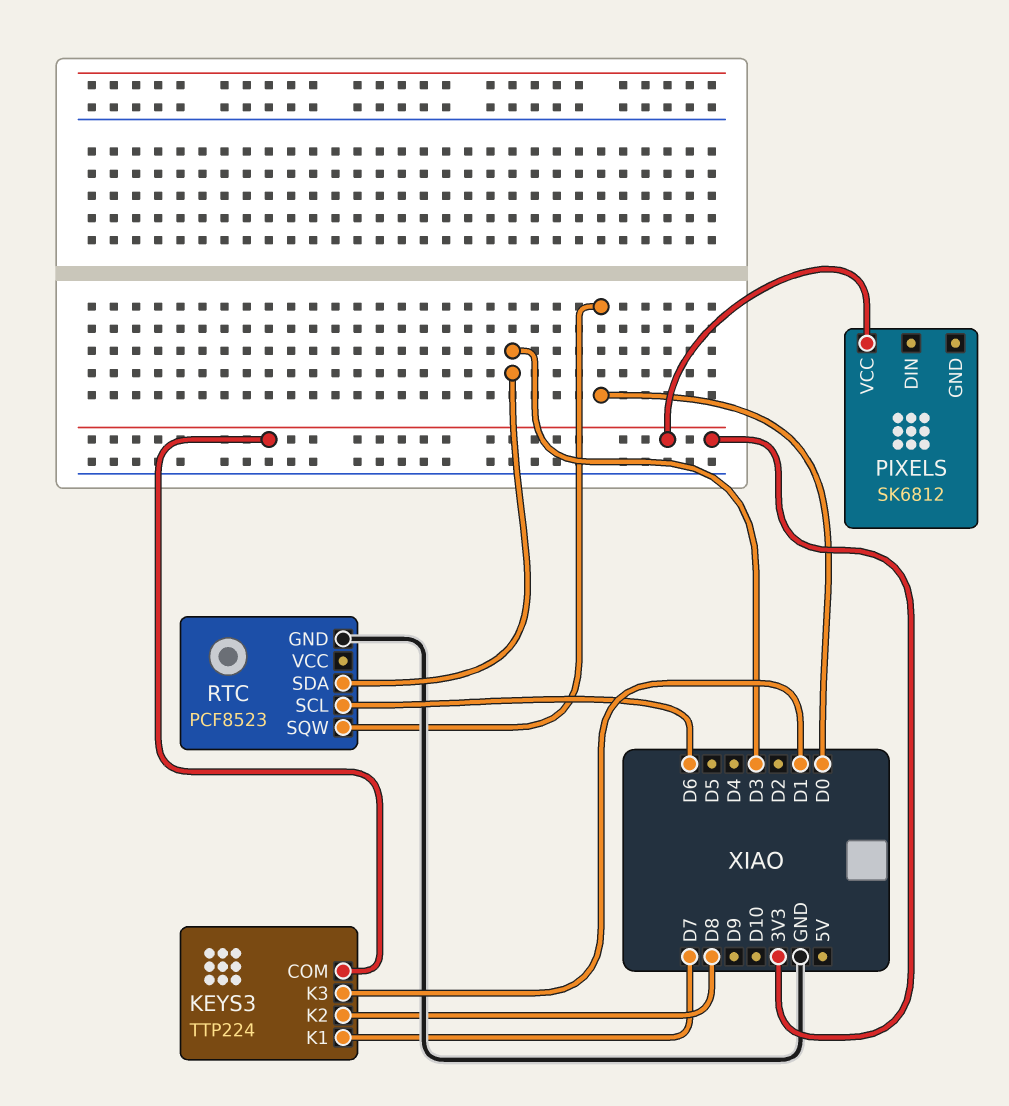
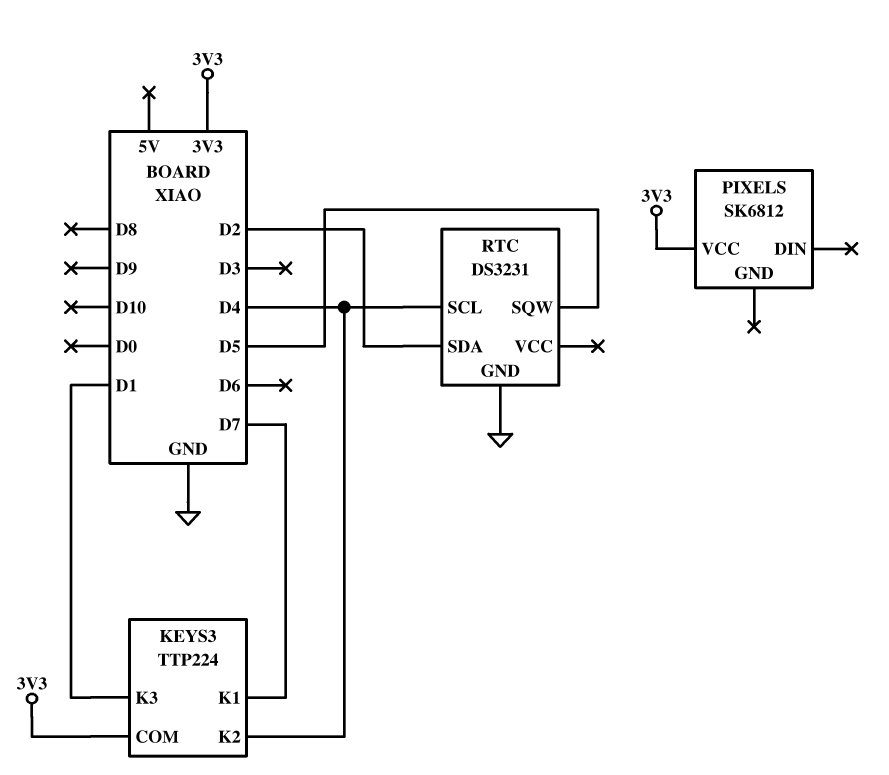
KEYS3 pin K2: D8 -> D4
RTC: PCF8523 -> DS3231
RTC pin SCL: D6 -> D4
RTC pin SDA: D3 -> D2
RTC pin SQW: D0 -> D5

